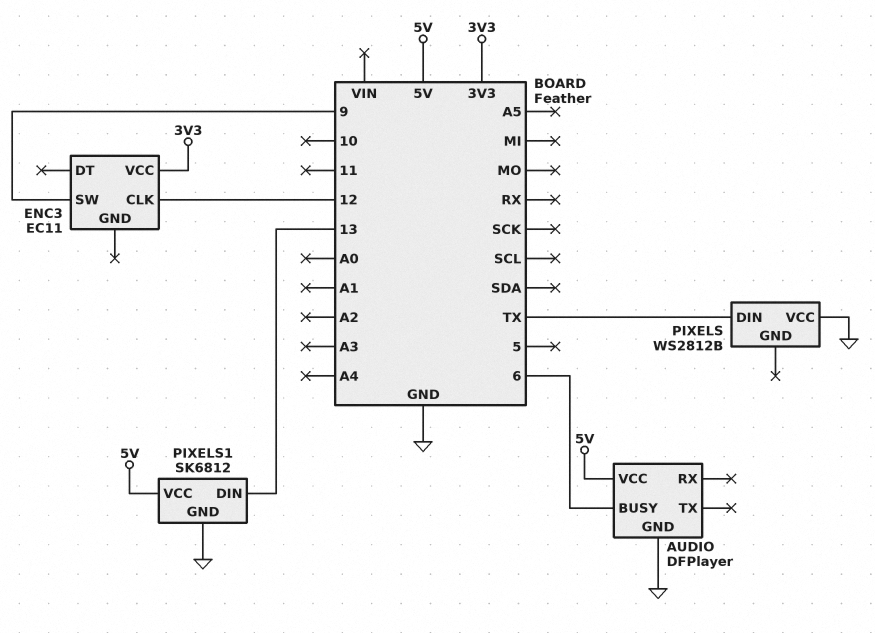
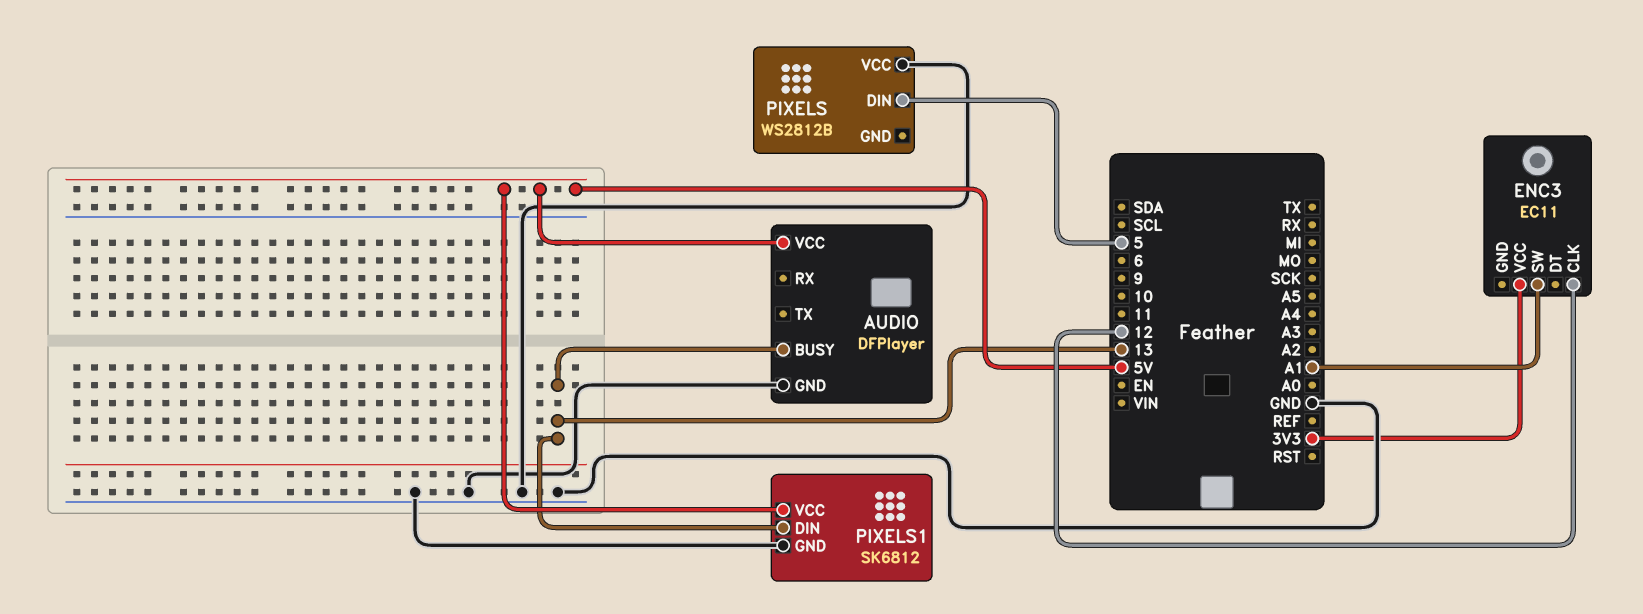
AUDIO pin BUSY: 6 -> 13
ENC3 pin SW: 9 -> A1
PIXELS pin DIN: TX -> 5

